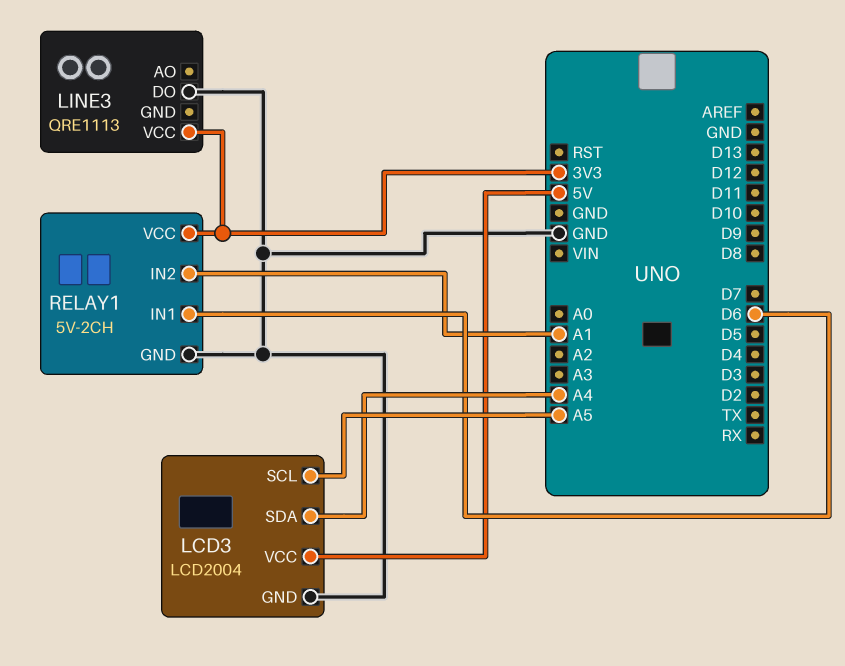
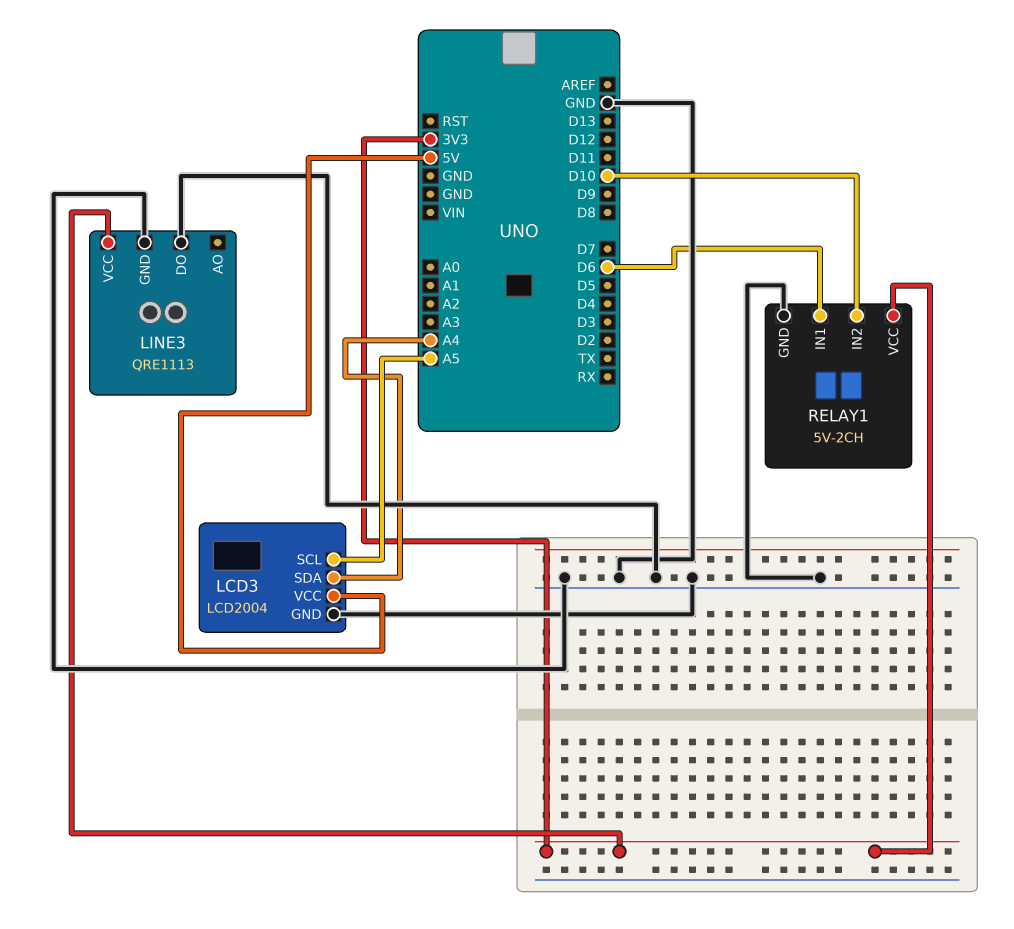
LINE3 pin GND: none -> GND
RELAY1 pin IN2: A1 -> D10

